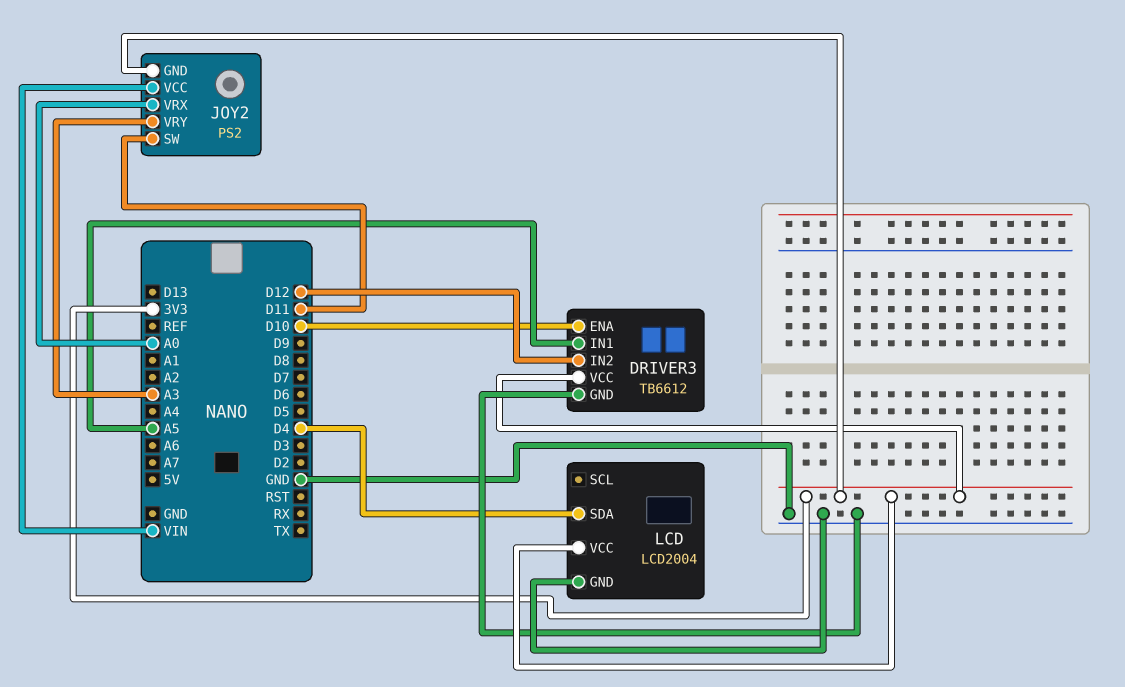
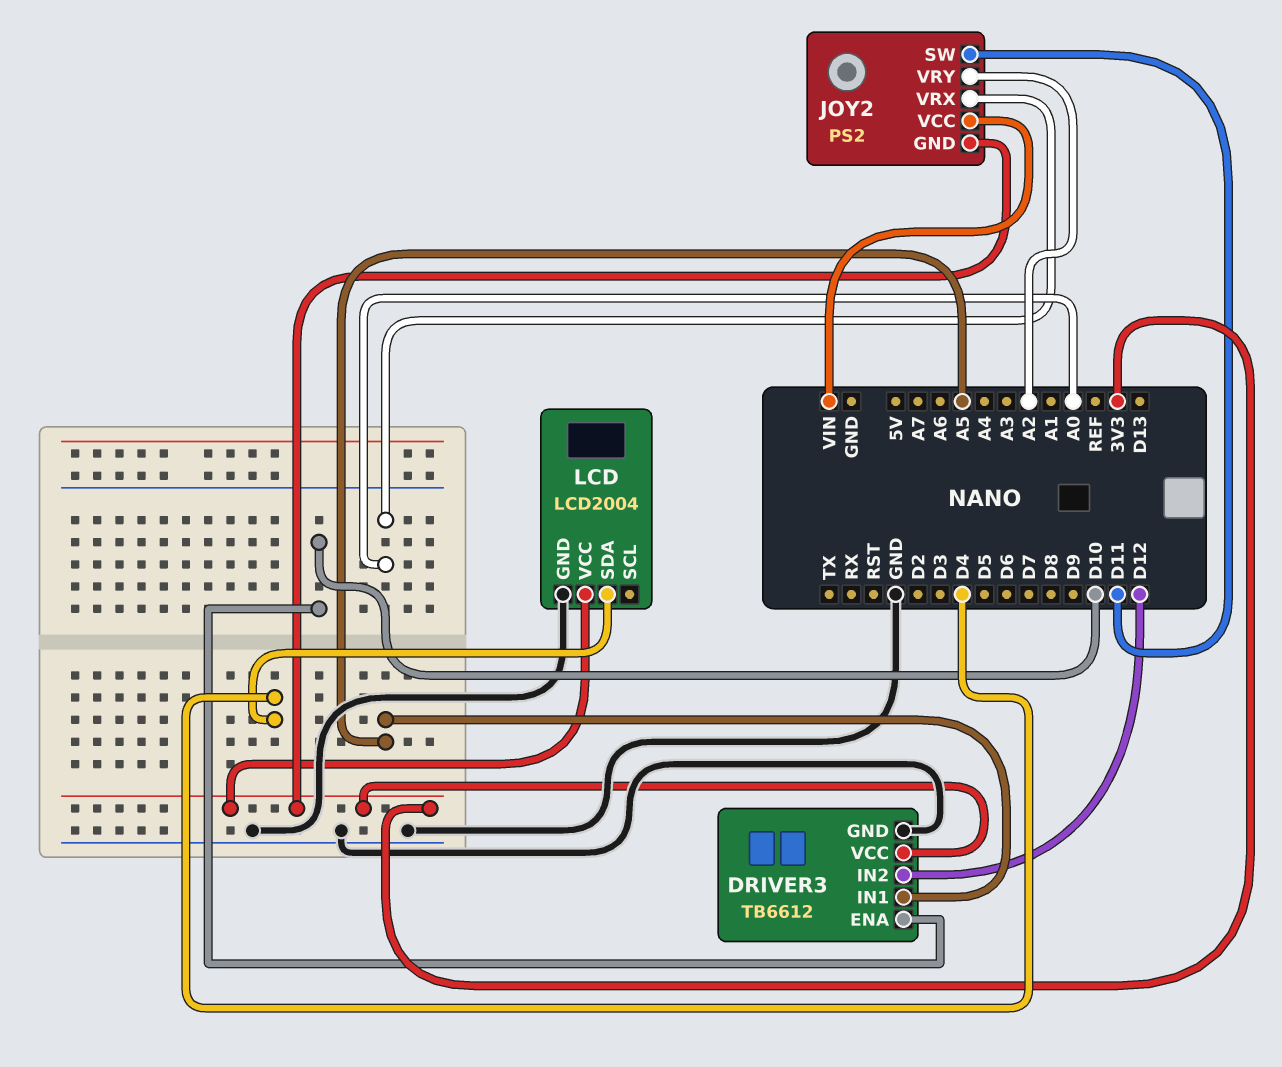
JOY2 pin VRY: A3 -> A2

